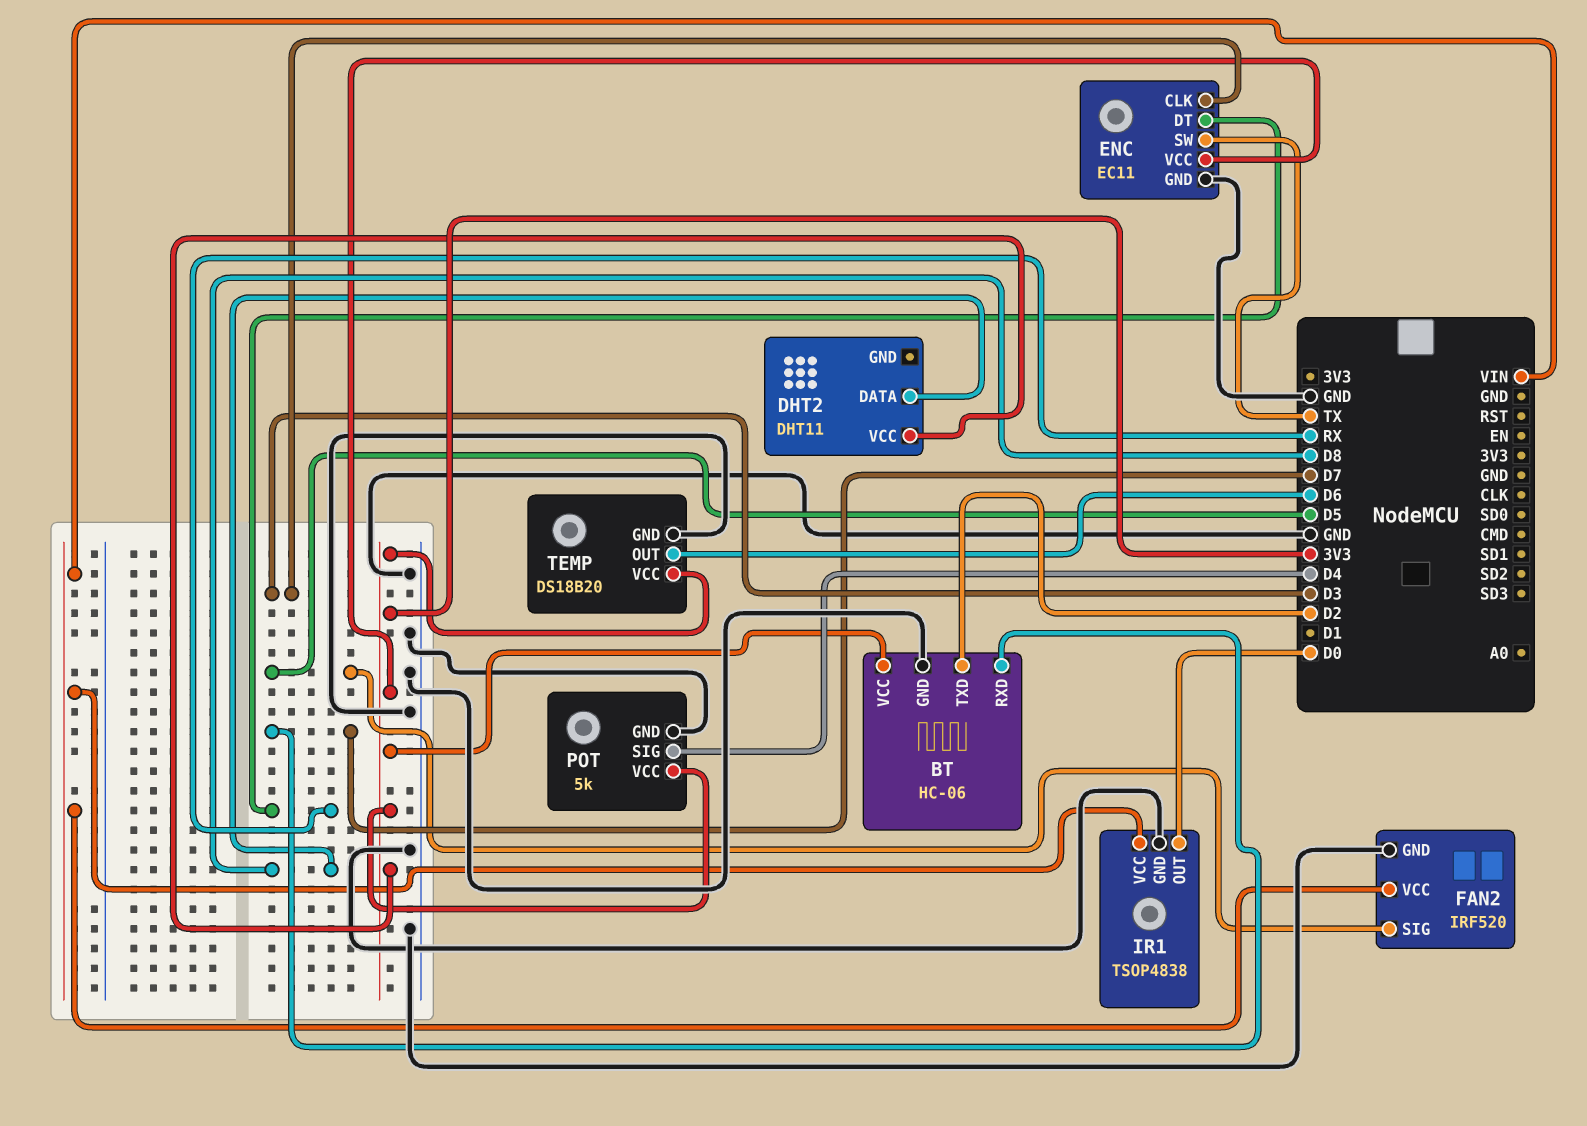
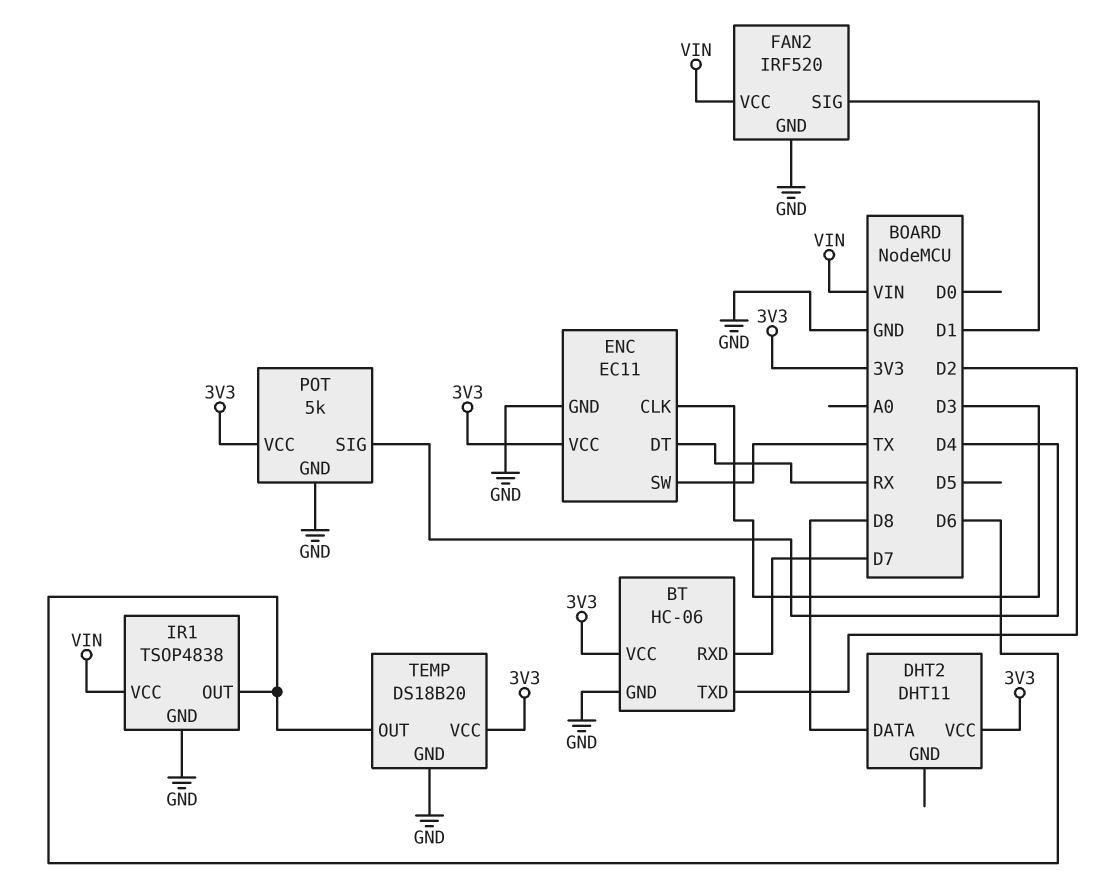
FAN2 pin SIG: D5 -> D1
IR1 pin OUT: D0 -> D6

